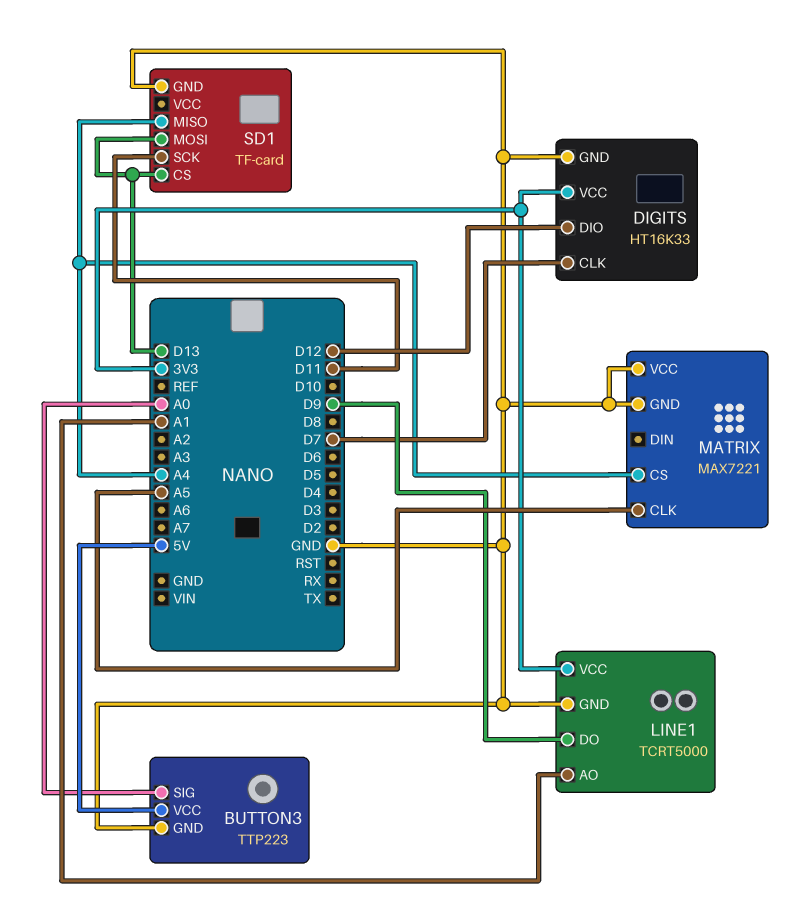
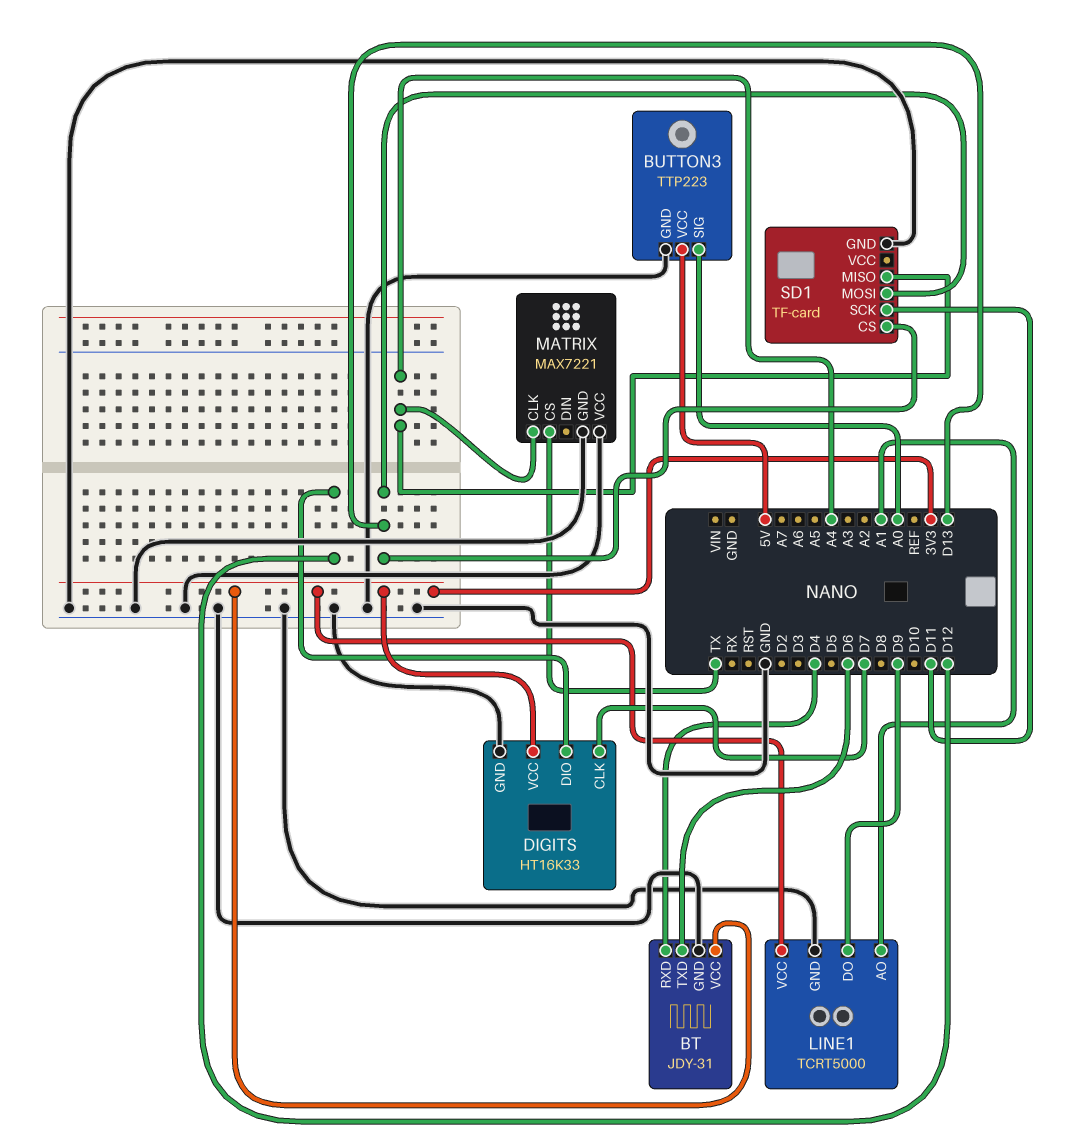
BT: none -> JDY-31
BT pin GND: none -> GND
BT pin RXD: none -> D4
BT pin TXD: none -> D6
BT pin VCC: none -> 3V3
MATRIX pin CLK: A5 -> A4
MATRIX pin CS: A4 -> TX

